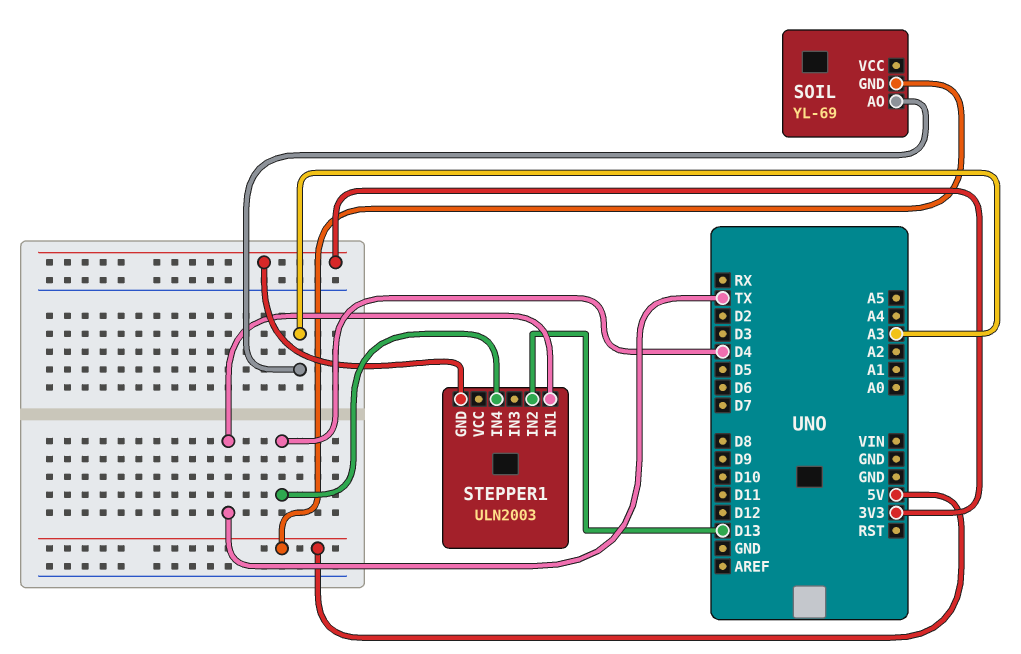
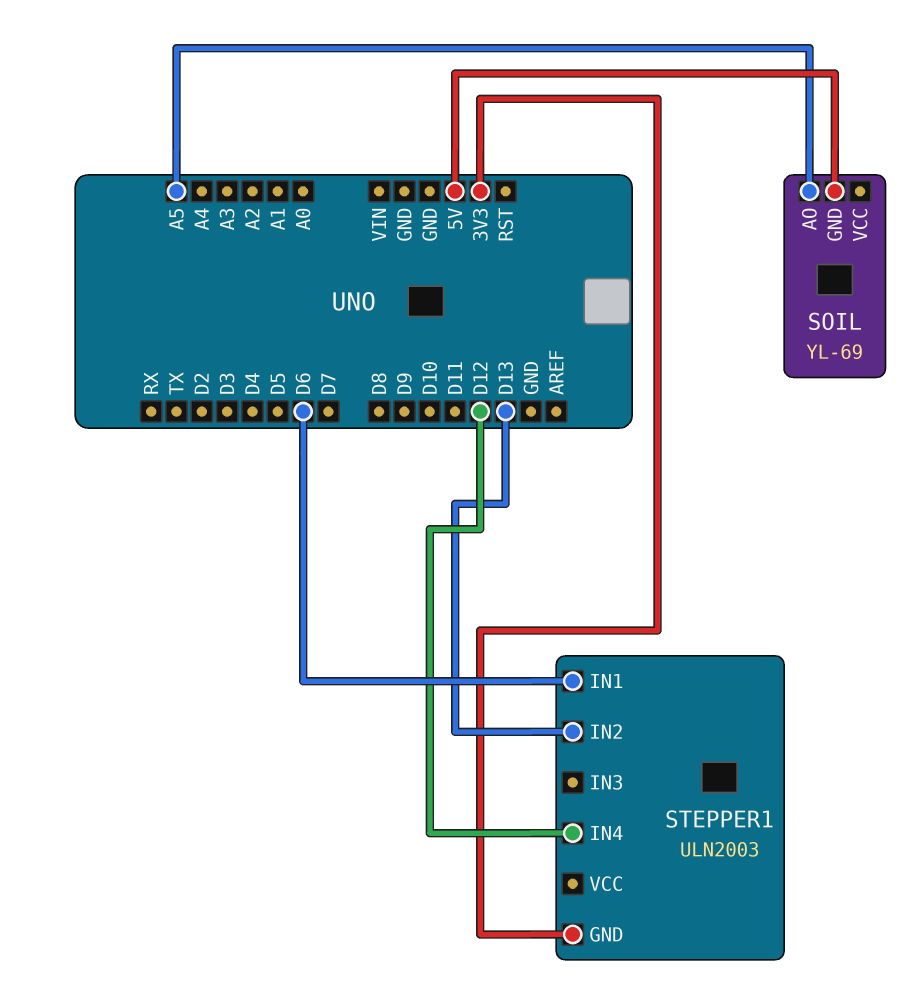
SOIL pin AO: A3 -> A5
STEPPER1 pin IN1: TX -> D6
STEPPER1 pin IN4: D4 -> D12

